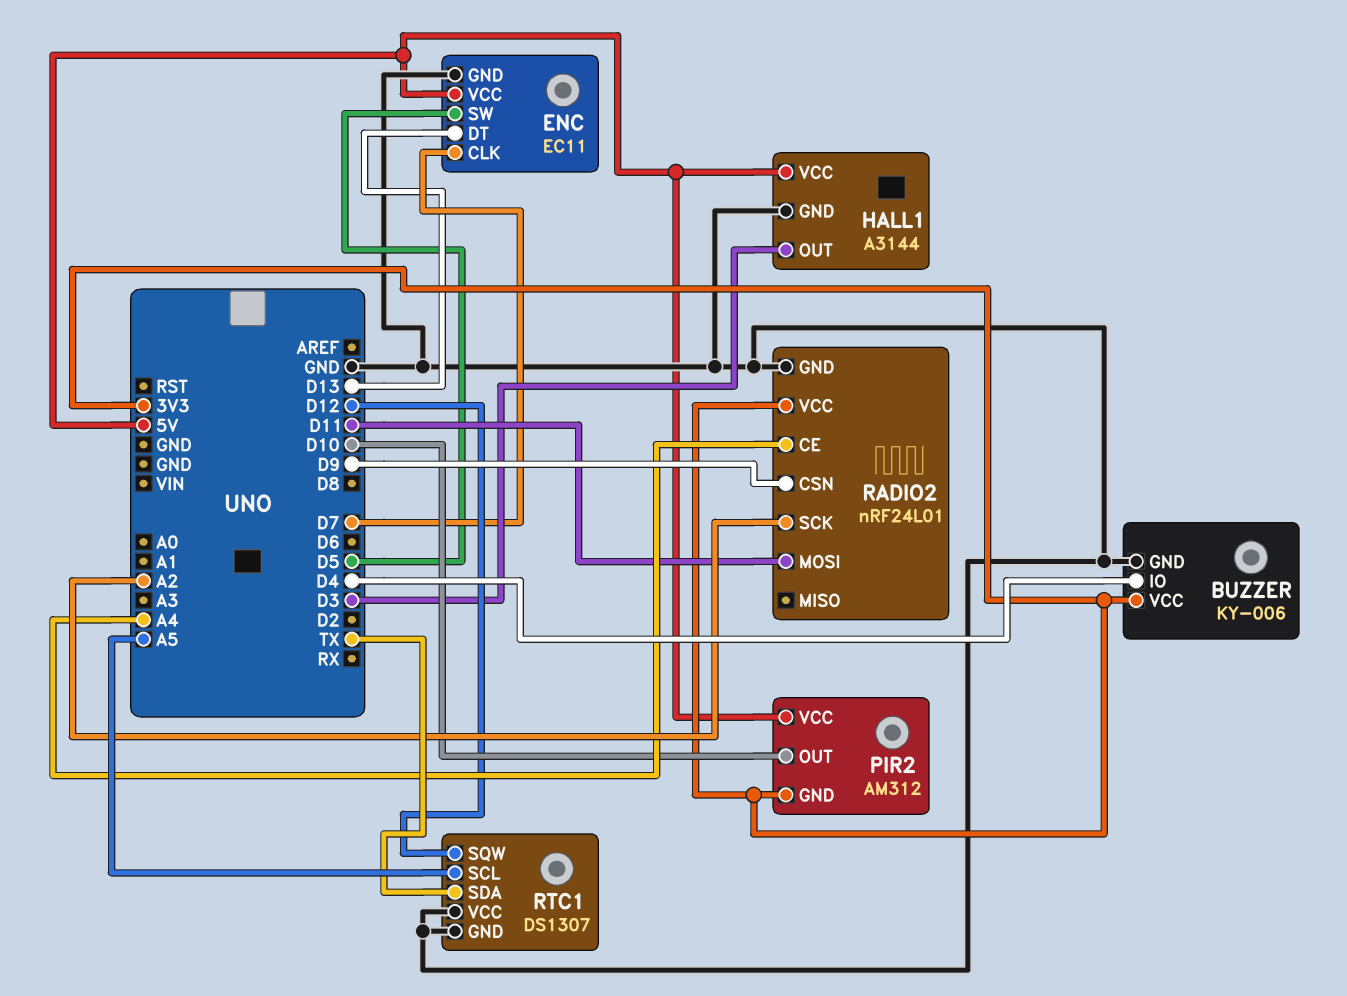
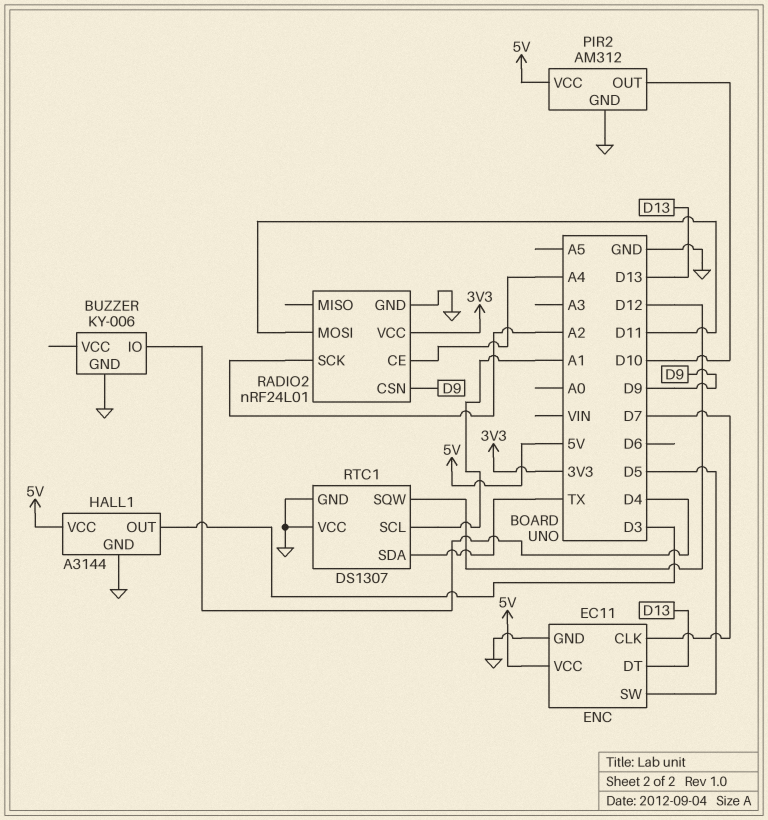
BUZZER pin VCC: 3V3 -> none
PIR2 pin GND: 3V3 -> GND
RTC1 pin SCL: A5 -> A1

